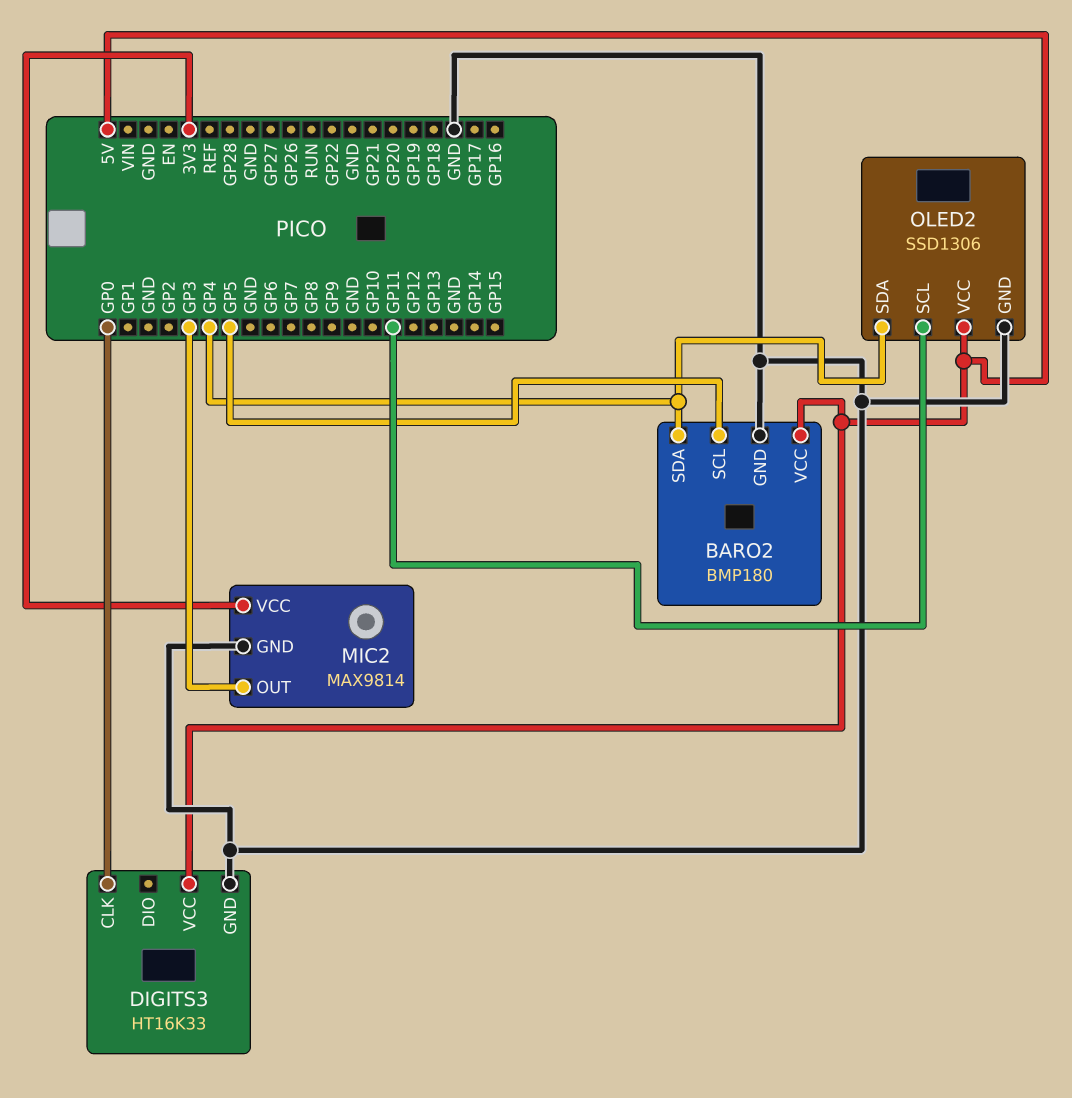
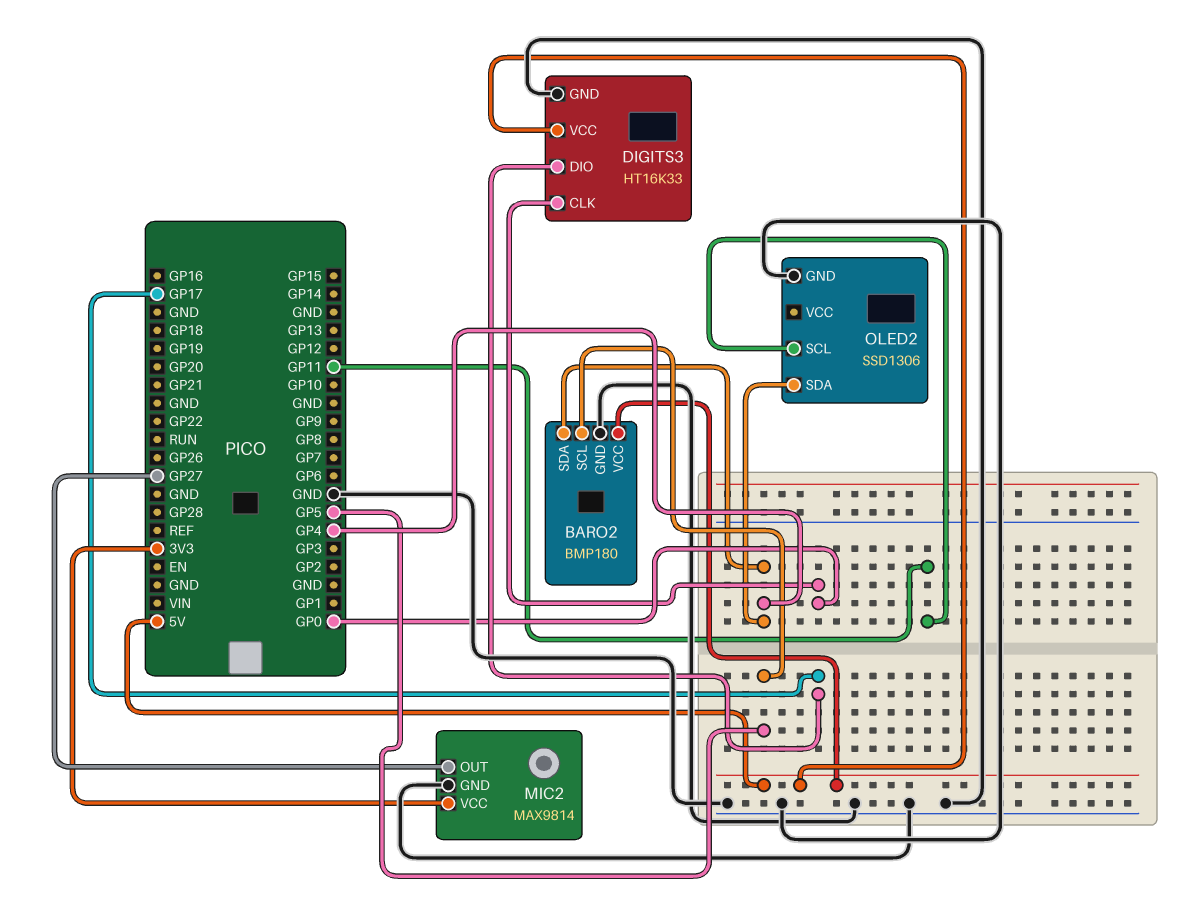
DIGITS3 pin DIO: none -> GP17
MIC2 pin OUT: GP3 -> GP27
OLED2 pin VCC: 5V -> none

